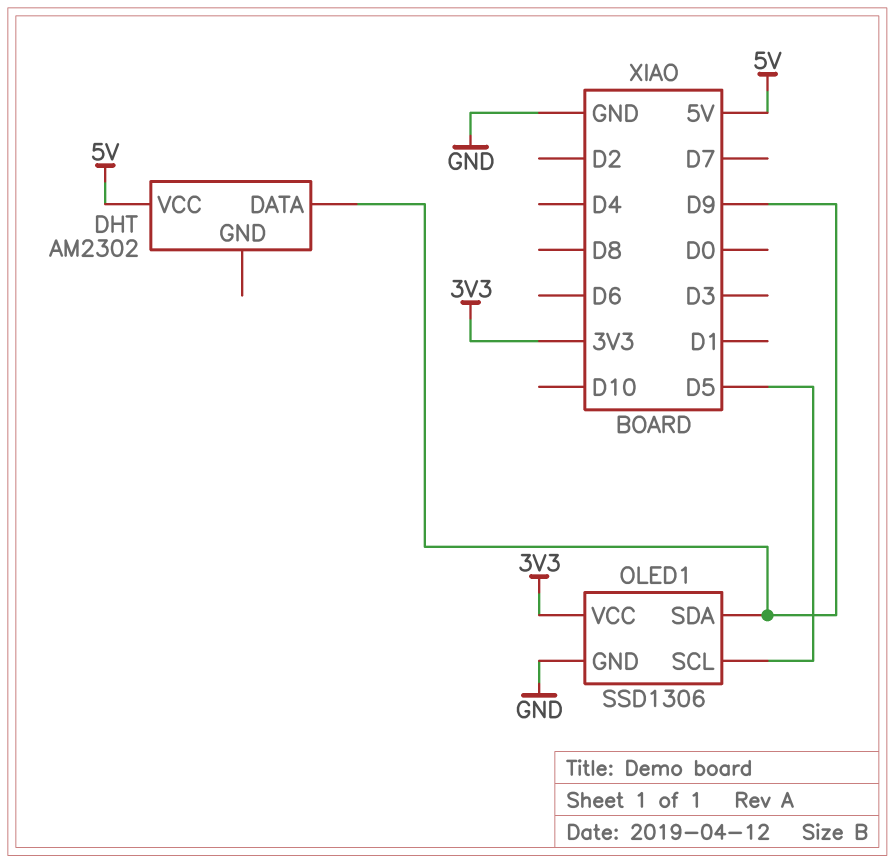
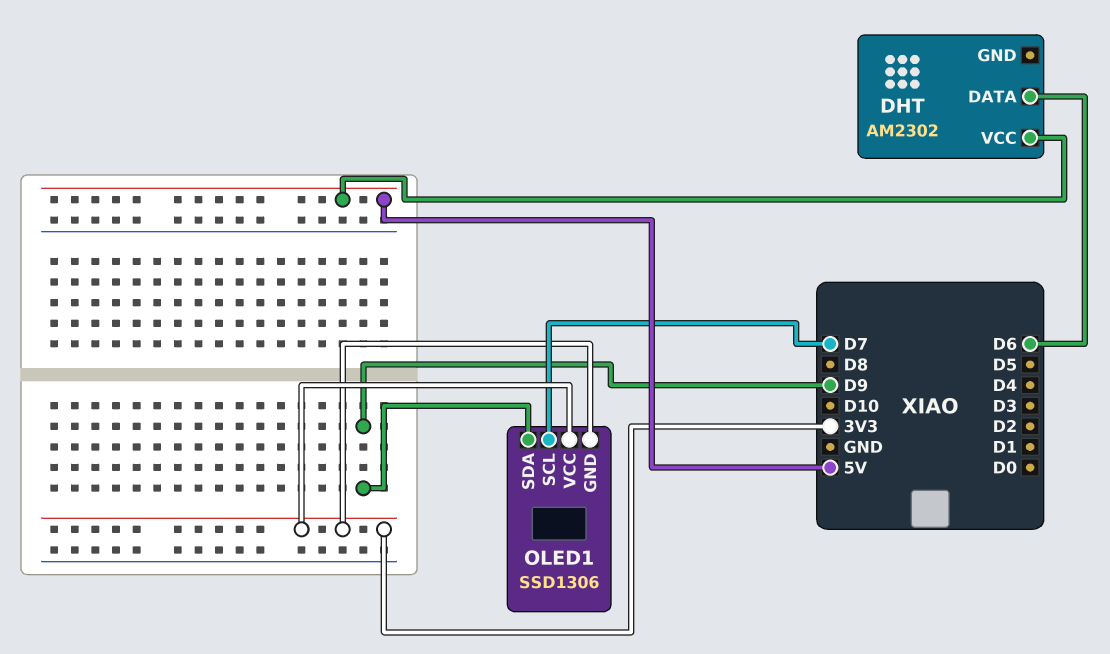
DHT pin DATA: D9 -> D6
OLED1 pin GND: GND -> 3V3
OLED1 pin SCL: D5 -> D7

